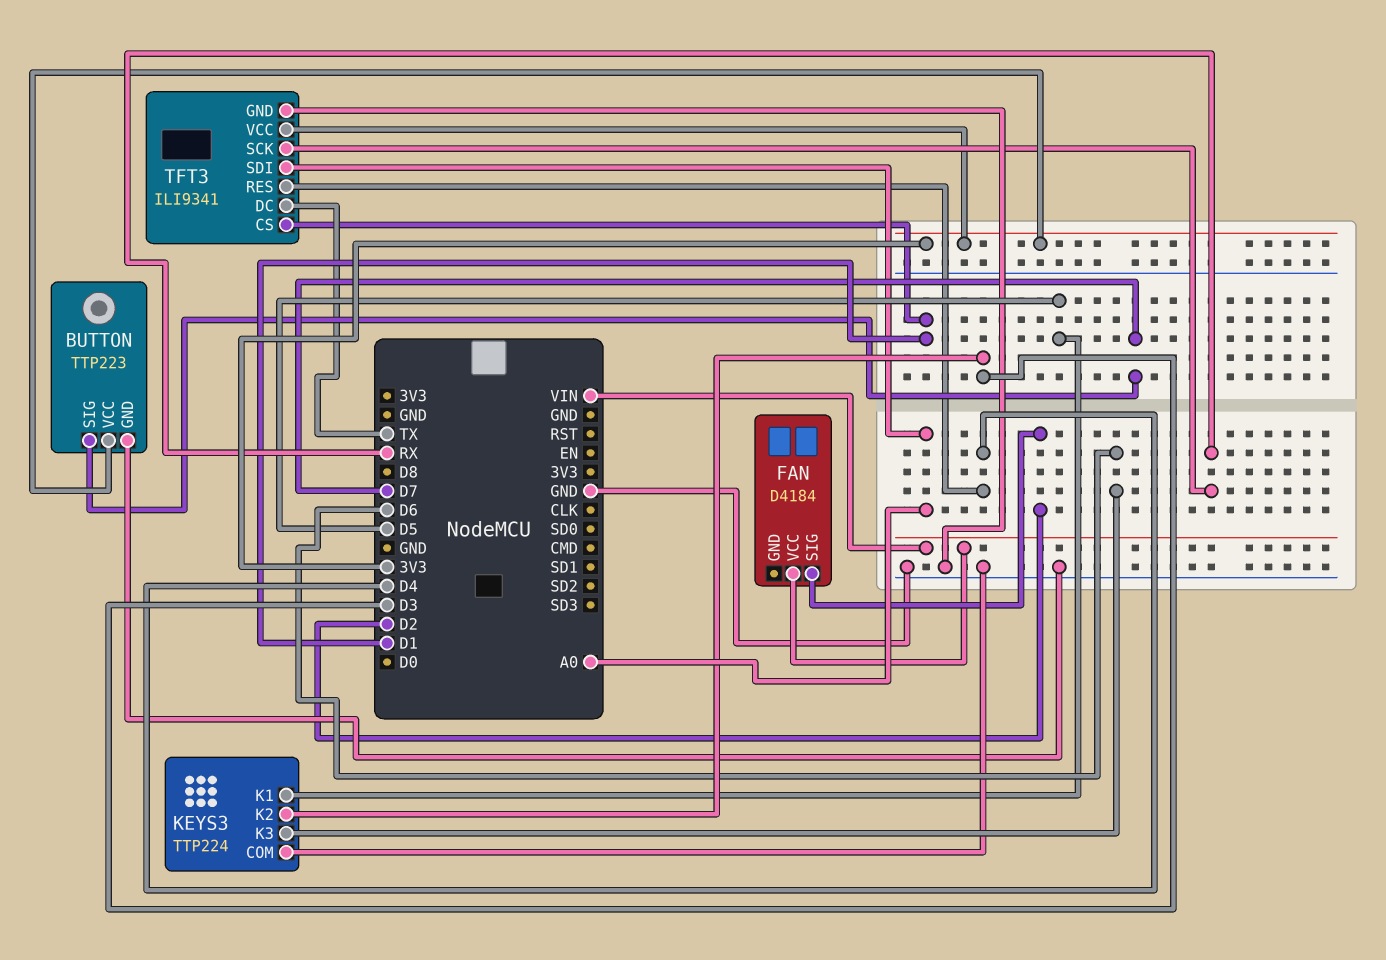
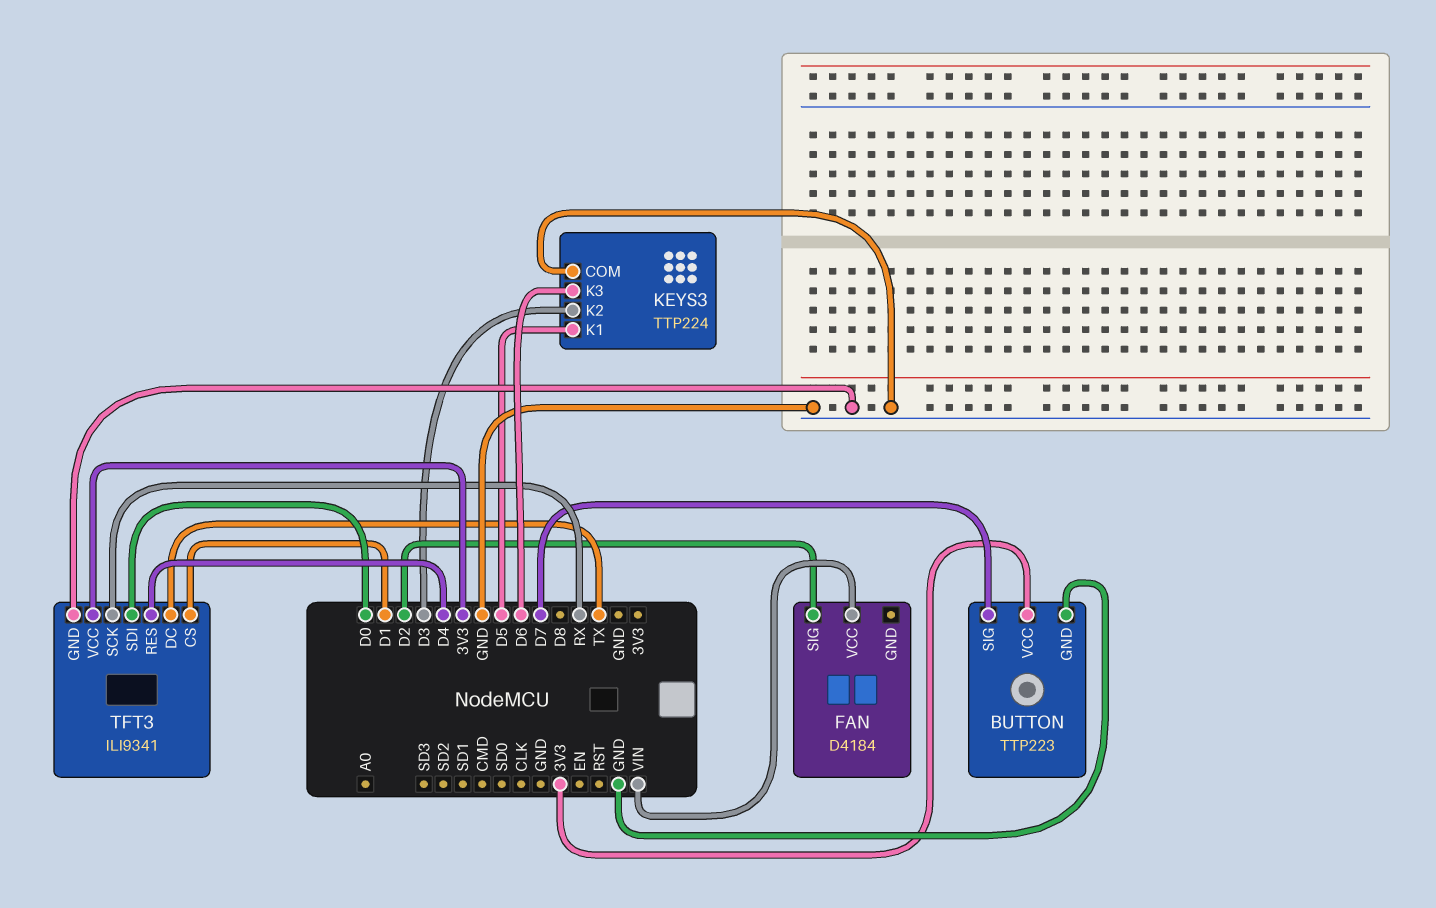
TFT3 pin SDI: A0 -> D0

